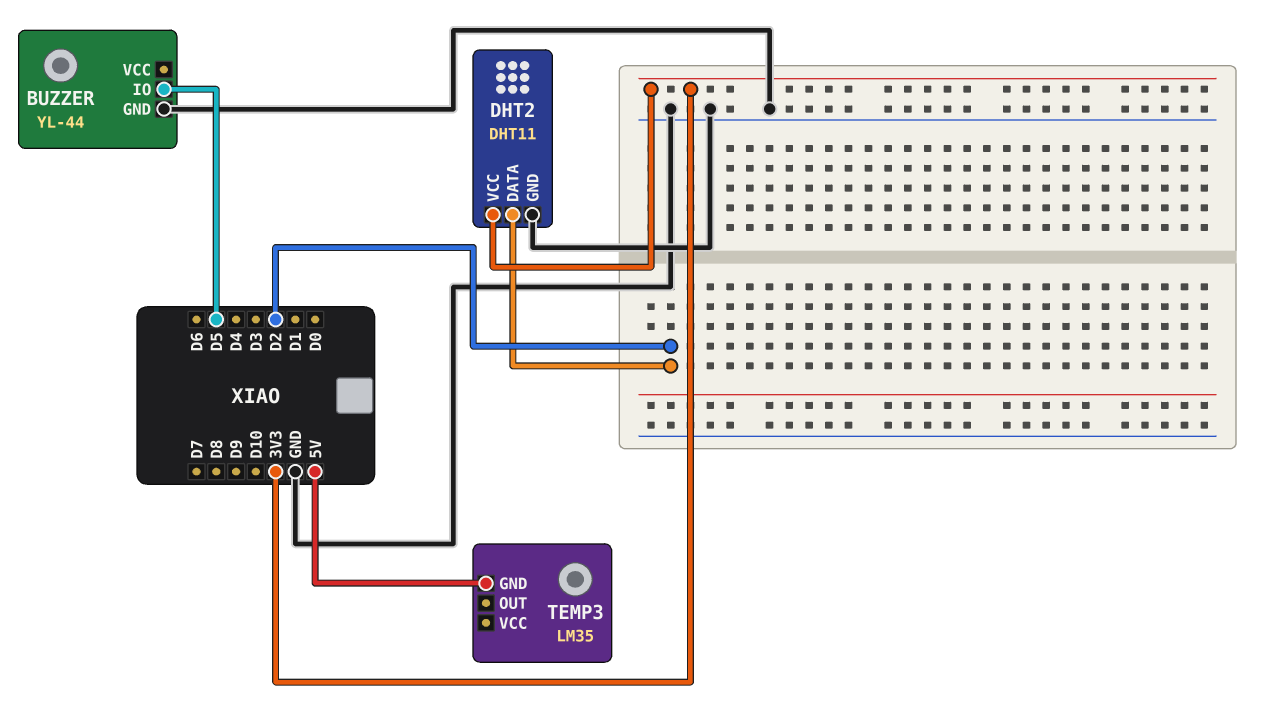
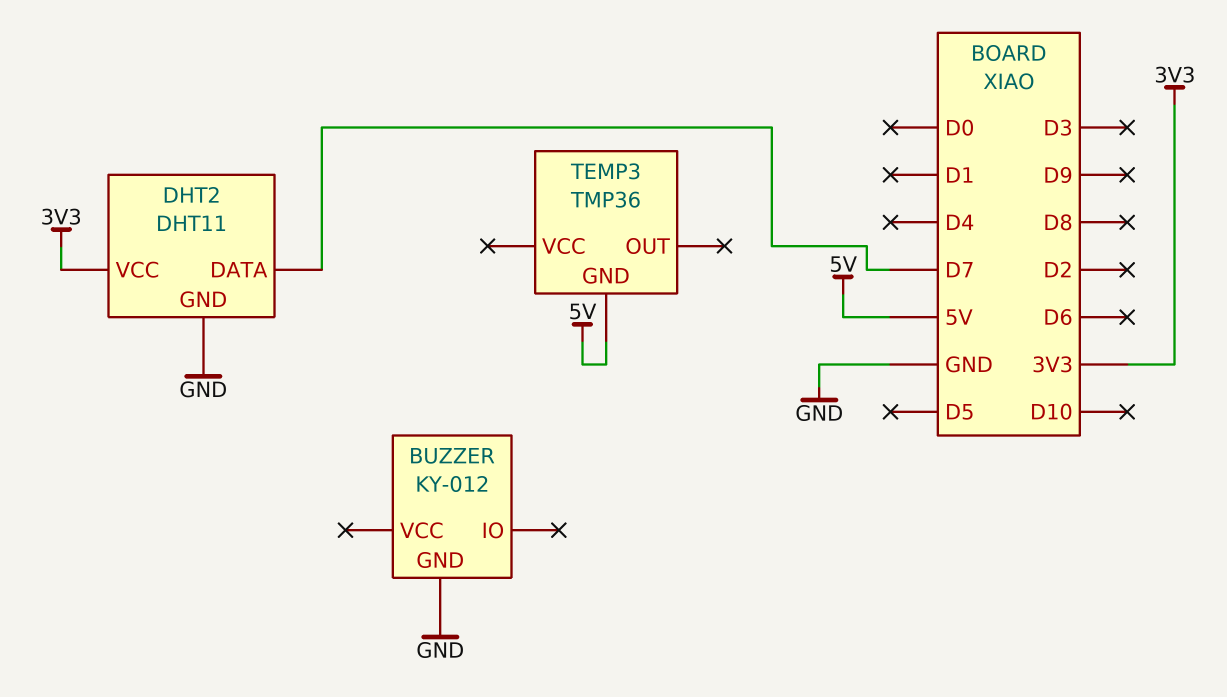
BUZZER: YL-44 -> KY-012
BUZZER pin IO: D5 -> none
DHT2 pin DATA: D2 -> D7
TEMP3: LM35 -> TMP36

